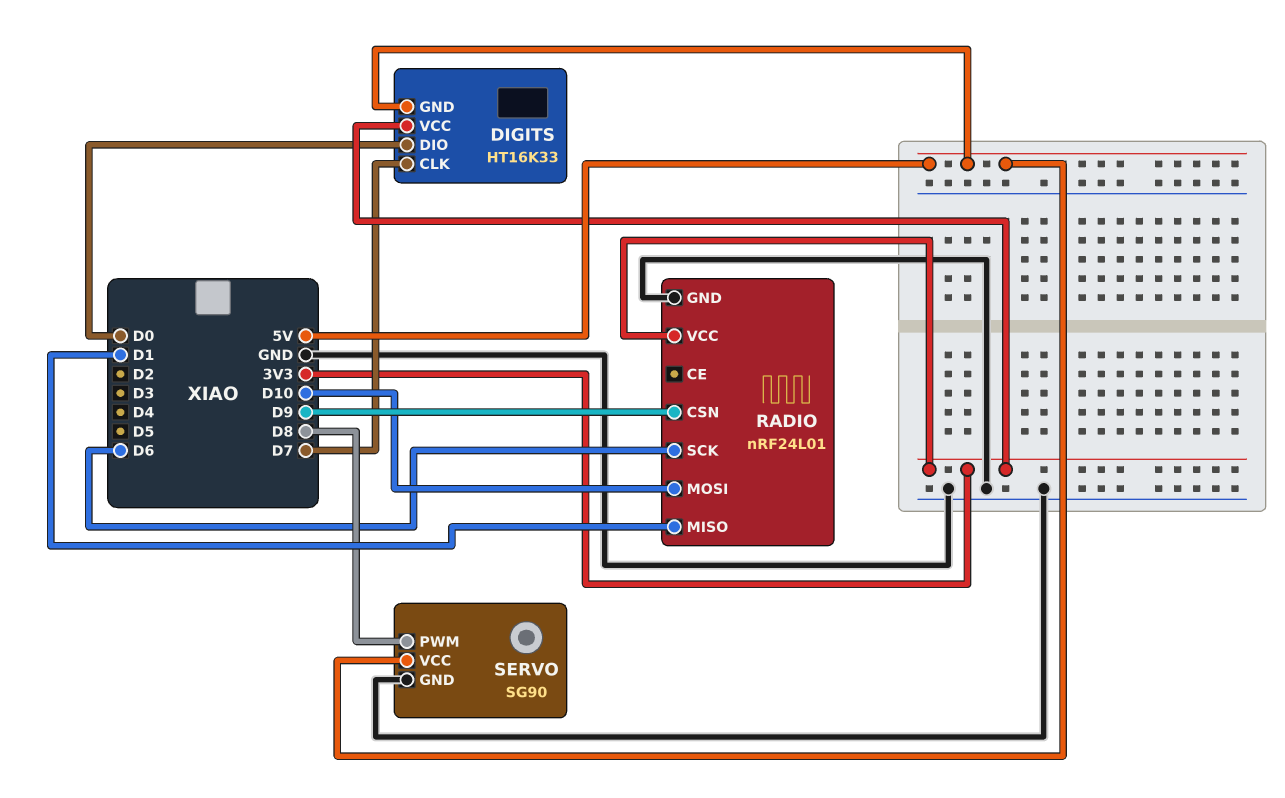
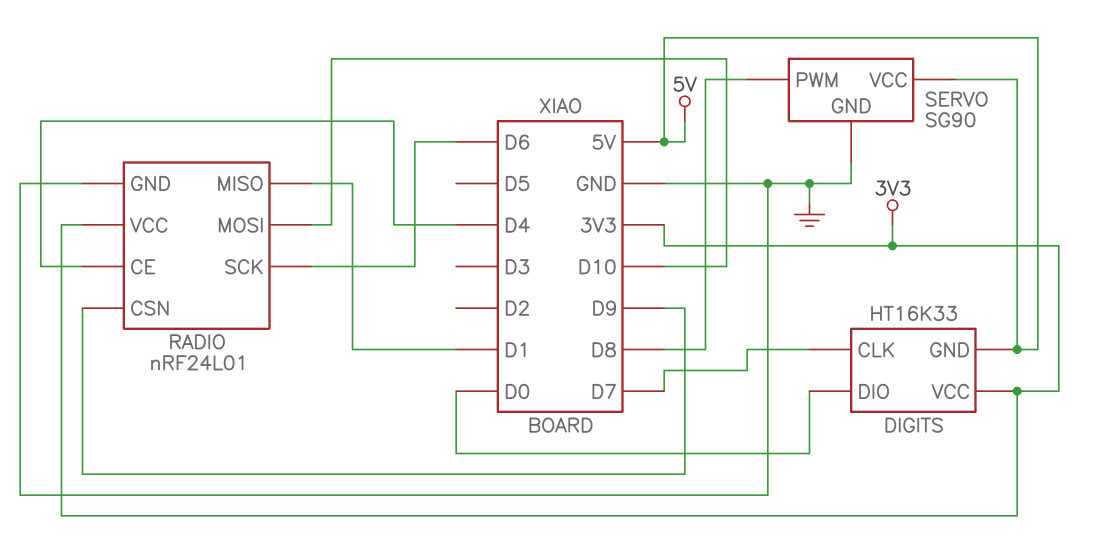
RADIO pin CE: none -> D4

